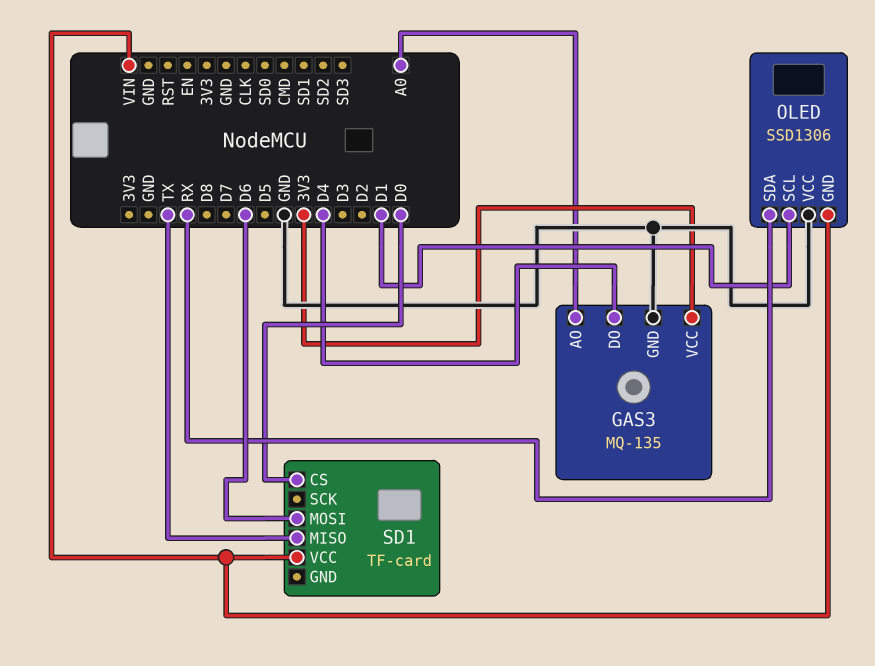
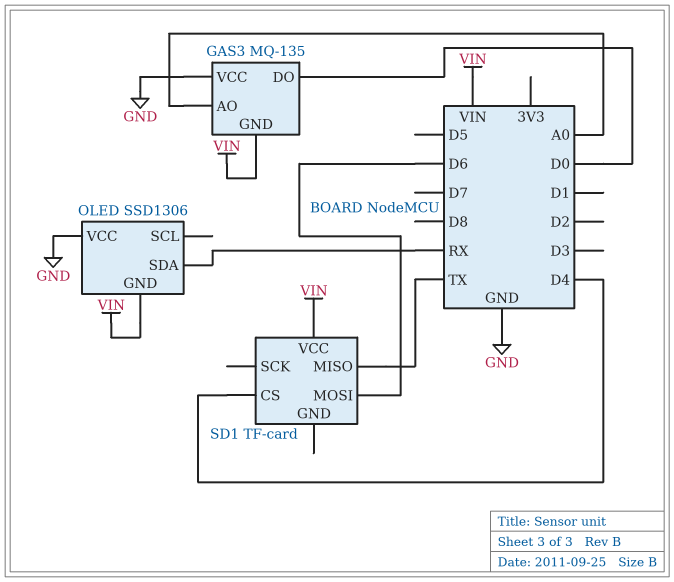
GAS3 pin DO: D4 -> D0
GAS3 pin GND: GND -> VIN
GAS3 pin VCC: 3V3 -> GND
OLED pin SCL: D1 -> none
SD1 pin CS: D0 -> D4

